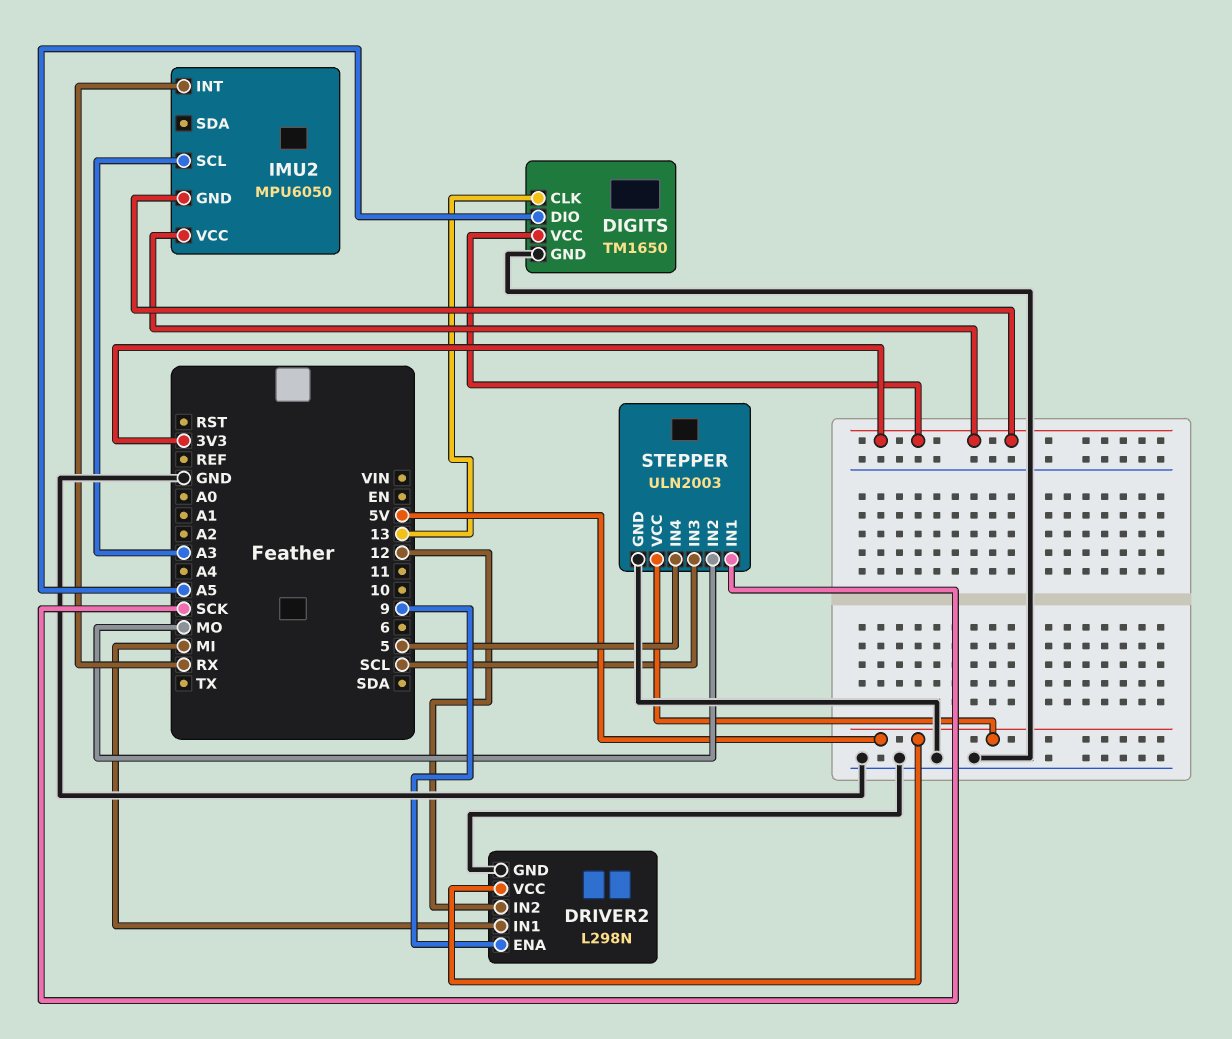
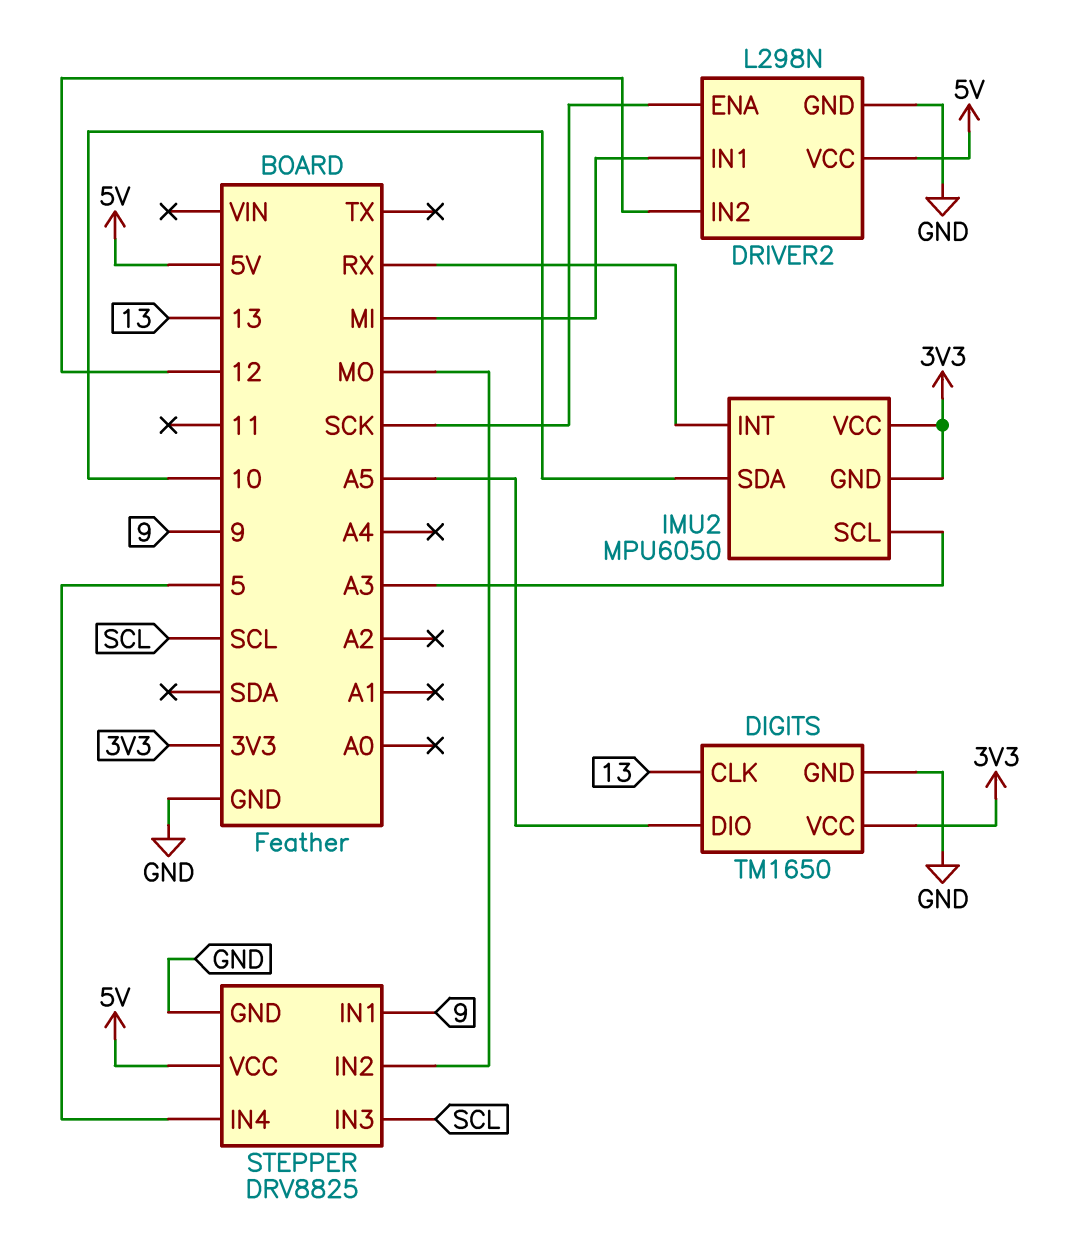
DRIVER2 pin ENA: 9 -> SCK
IMU2 pin SDA: none -> 10
STEPPER: ULN2003 -> DRV8825
STEPPER pin IN1: SCK -> 9

